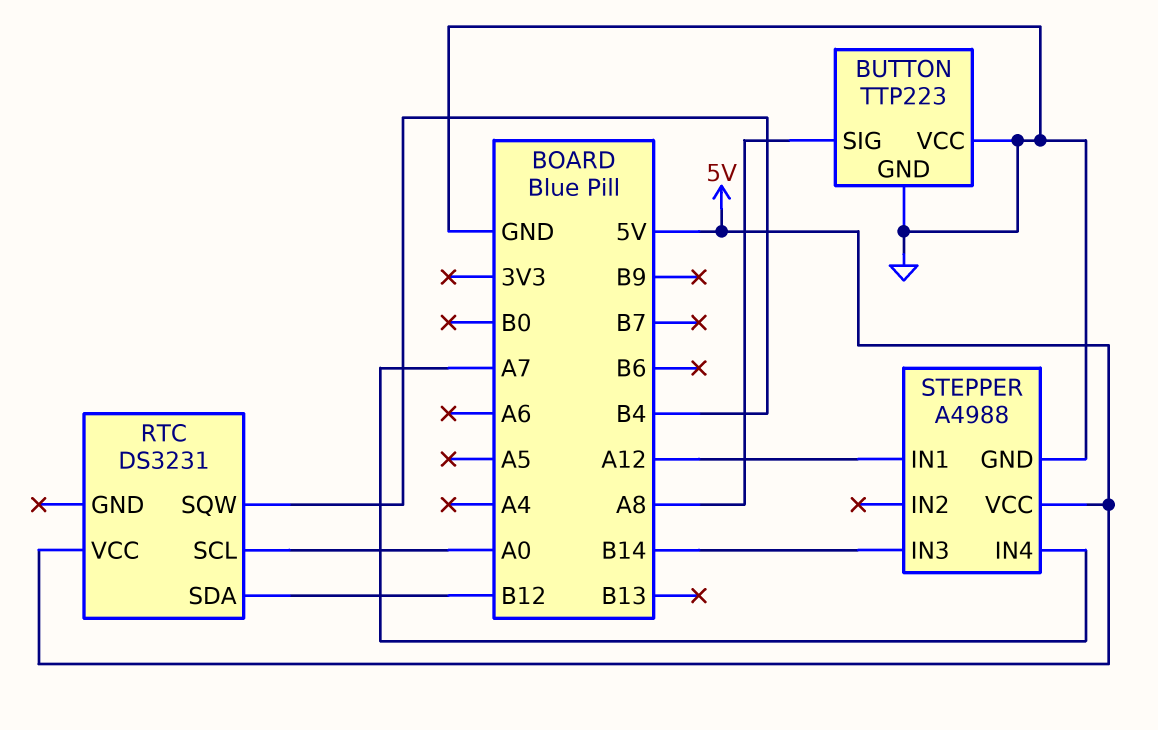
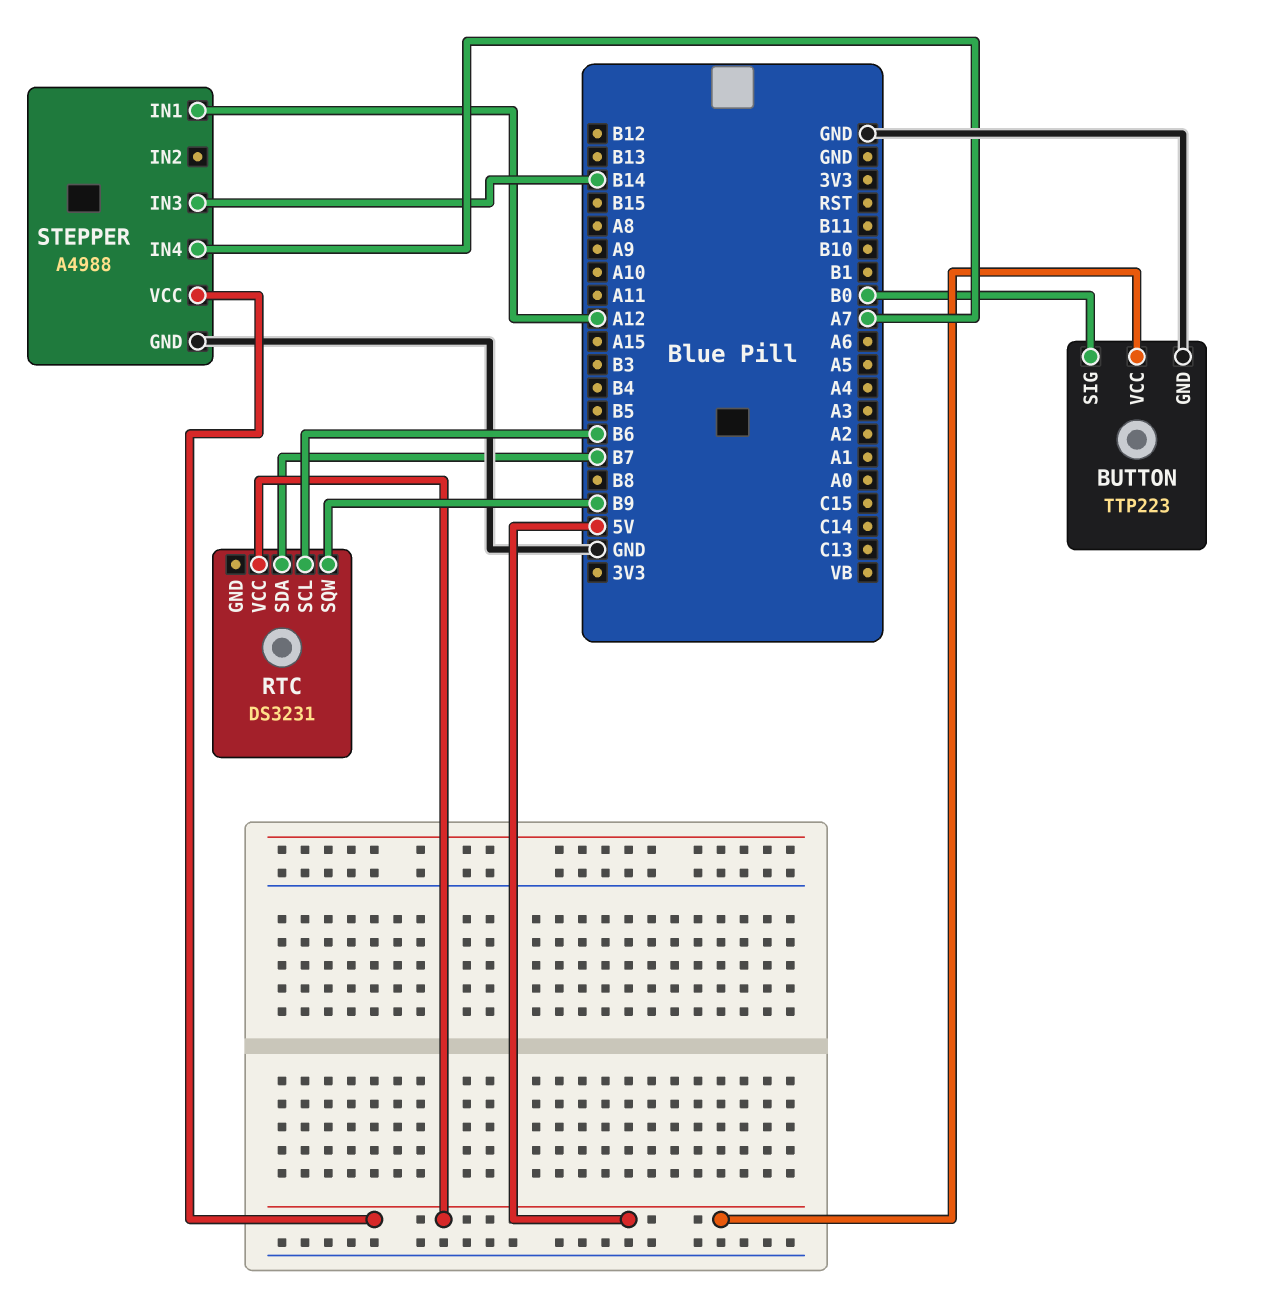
BUTTON pin SIG: A8 -> B0
BUTTON pin VCC: GND -> 5V
RTC pin SCL: A0 -> B6
RTC pin SDA: B12 -> B7
RTC pin SQW: B4 -> B9

